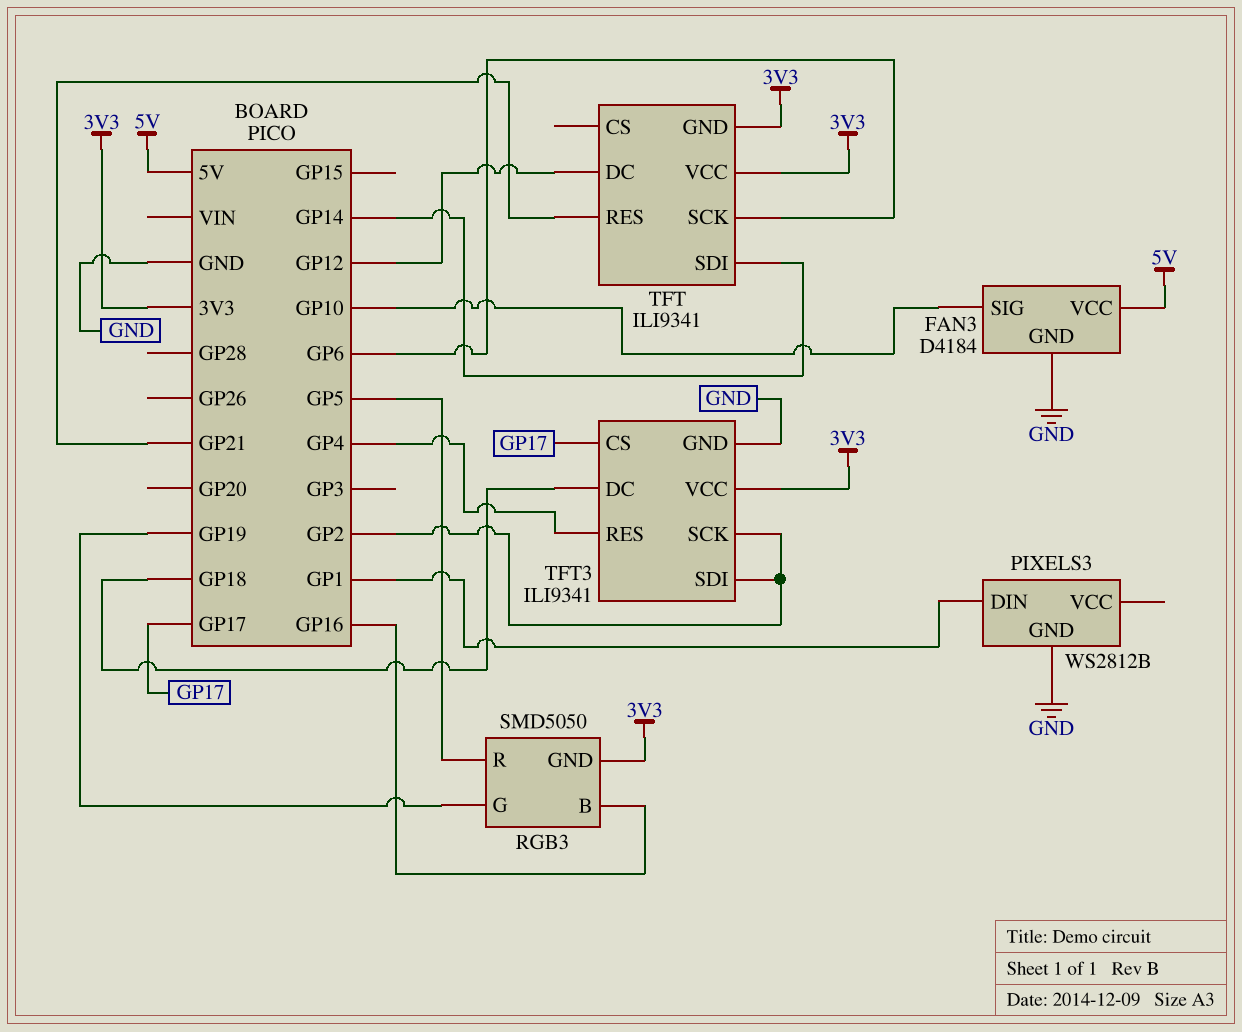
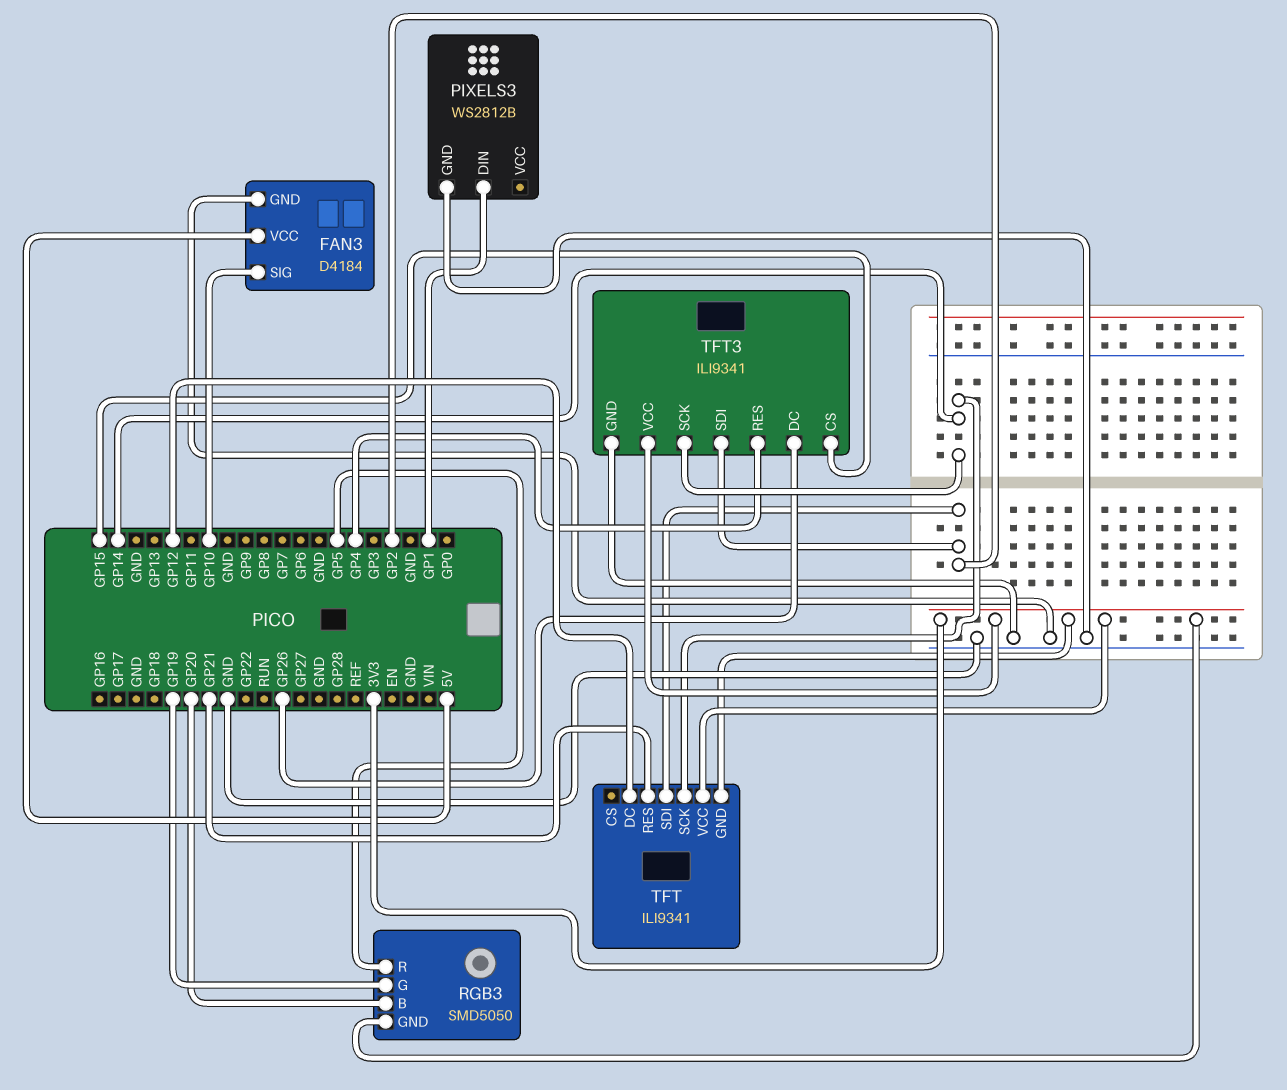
RGB3 pin B: GP16 -> GP20
TFT pin SCK: GP6 -> GP14
TFT pin SDI: GP14 -> GP2
TFT3 pin CS: GP17 -> GP15
TFT3 pin DC: GP18 -> GP26
TFT3 pin SCK: GP2 -> GP14

